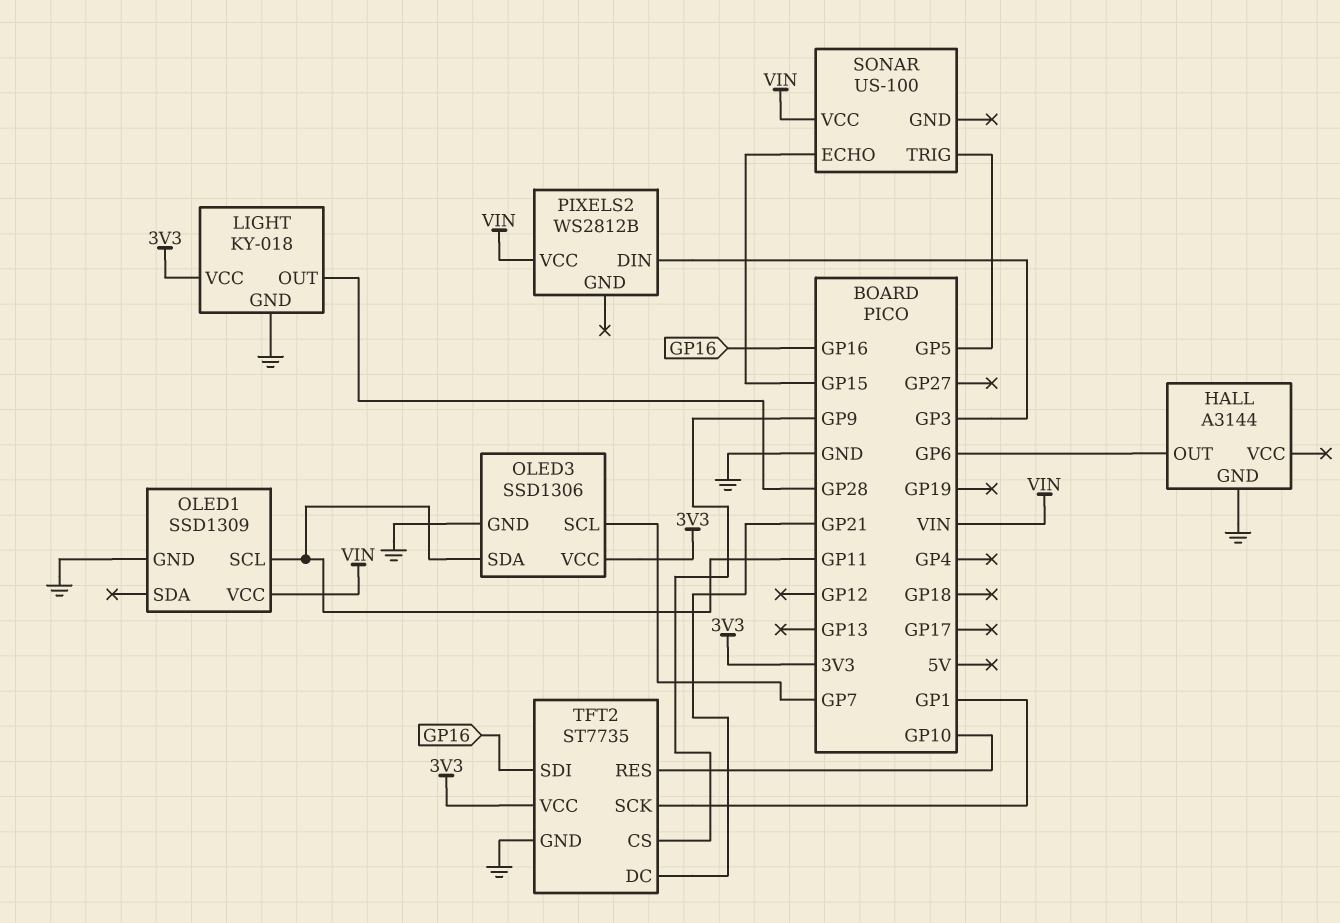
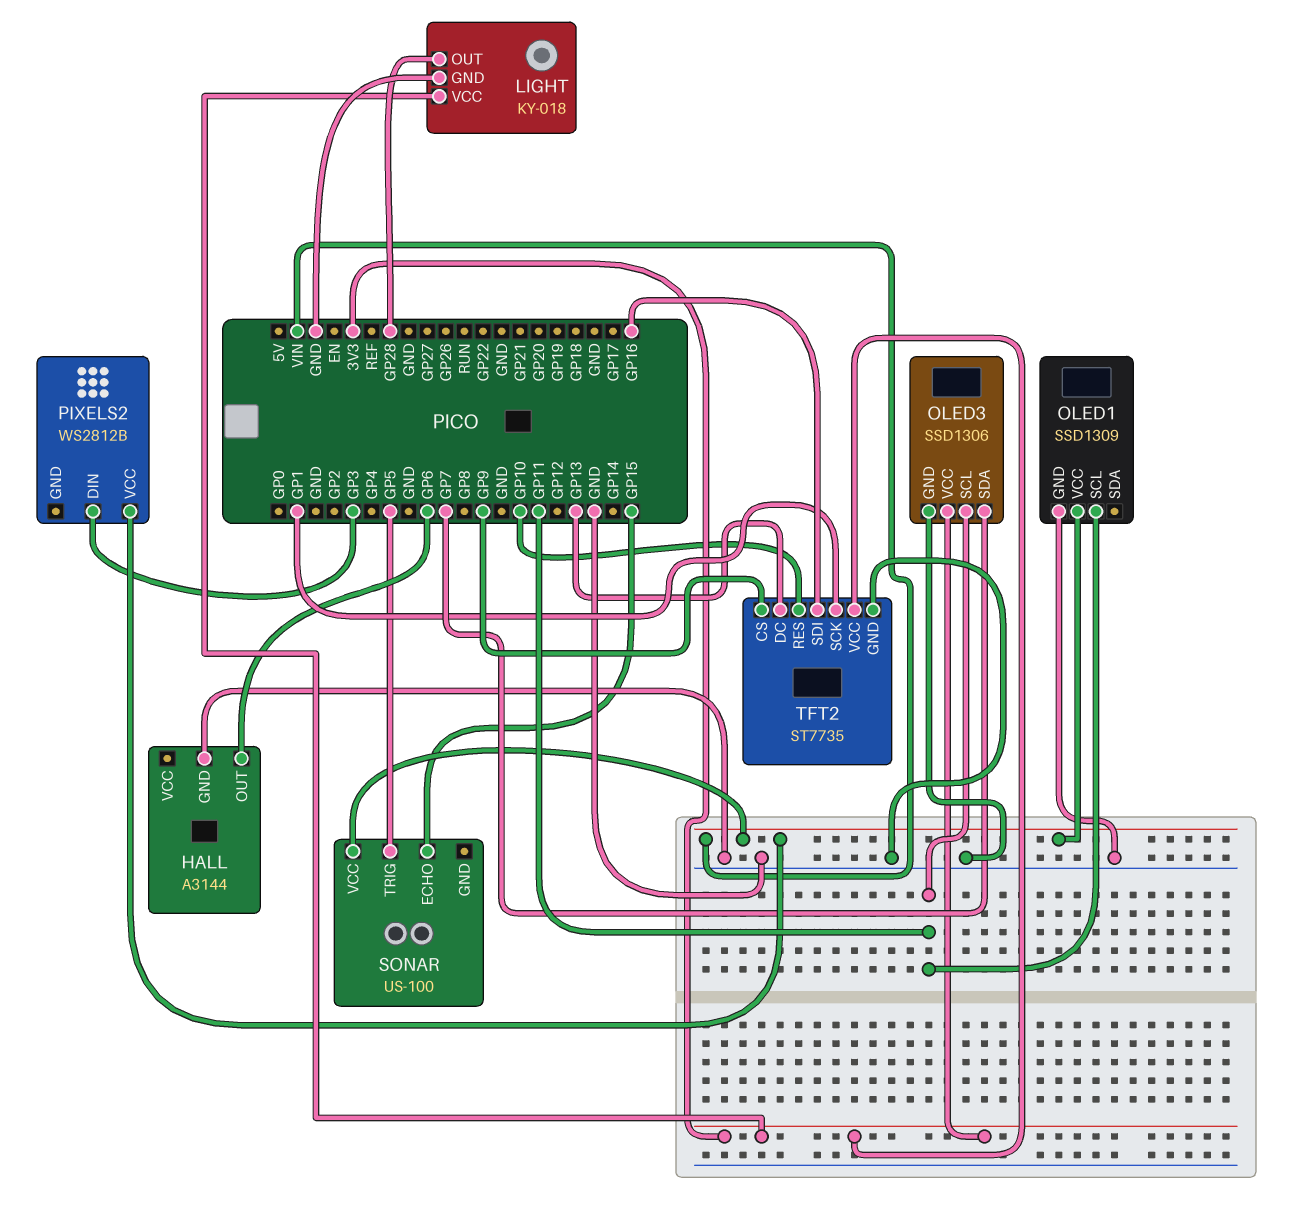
OLED3 pin SCL: GP7 -> GP11
OLED3 pin SDA: GP11 -> GP7
TFT2 pin DC: GP21 -> GP13

